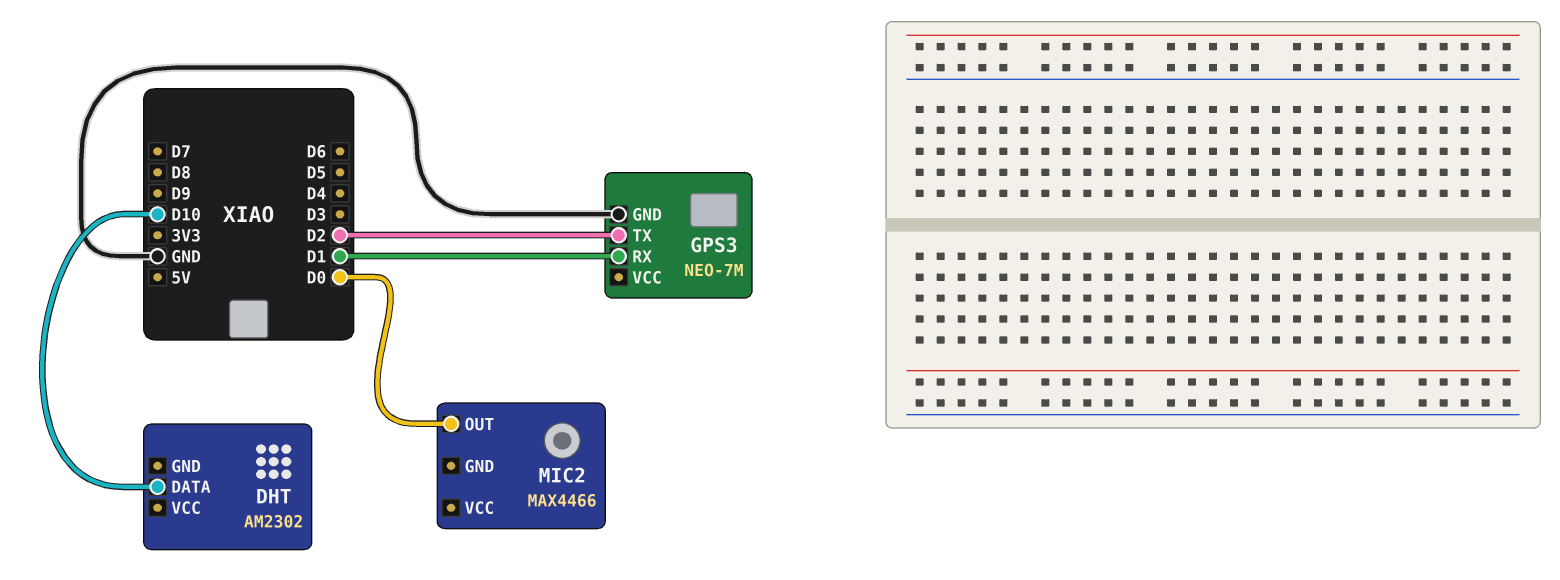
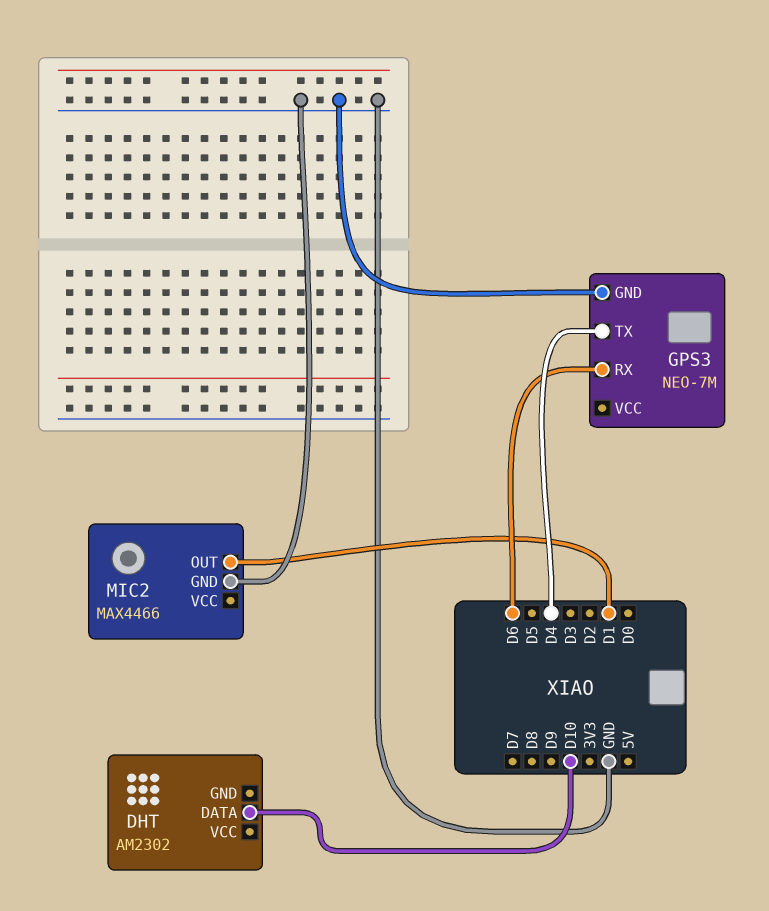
GPS3 pin RX: D1 -> D6
GPS3 pin TX: D2 -> D4
MIC2 pin GND: none -> GND
MIC2 pin OUT: D0 -> D1

